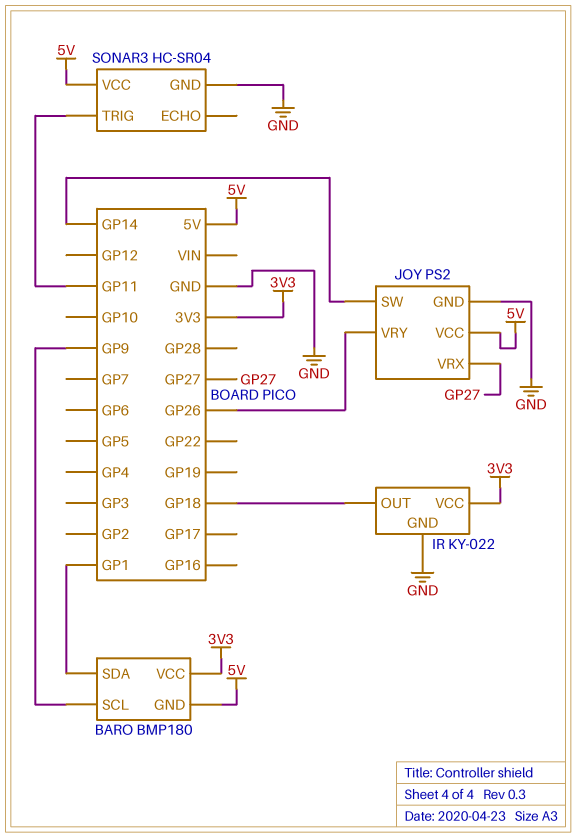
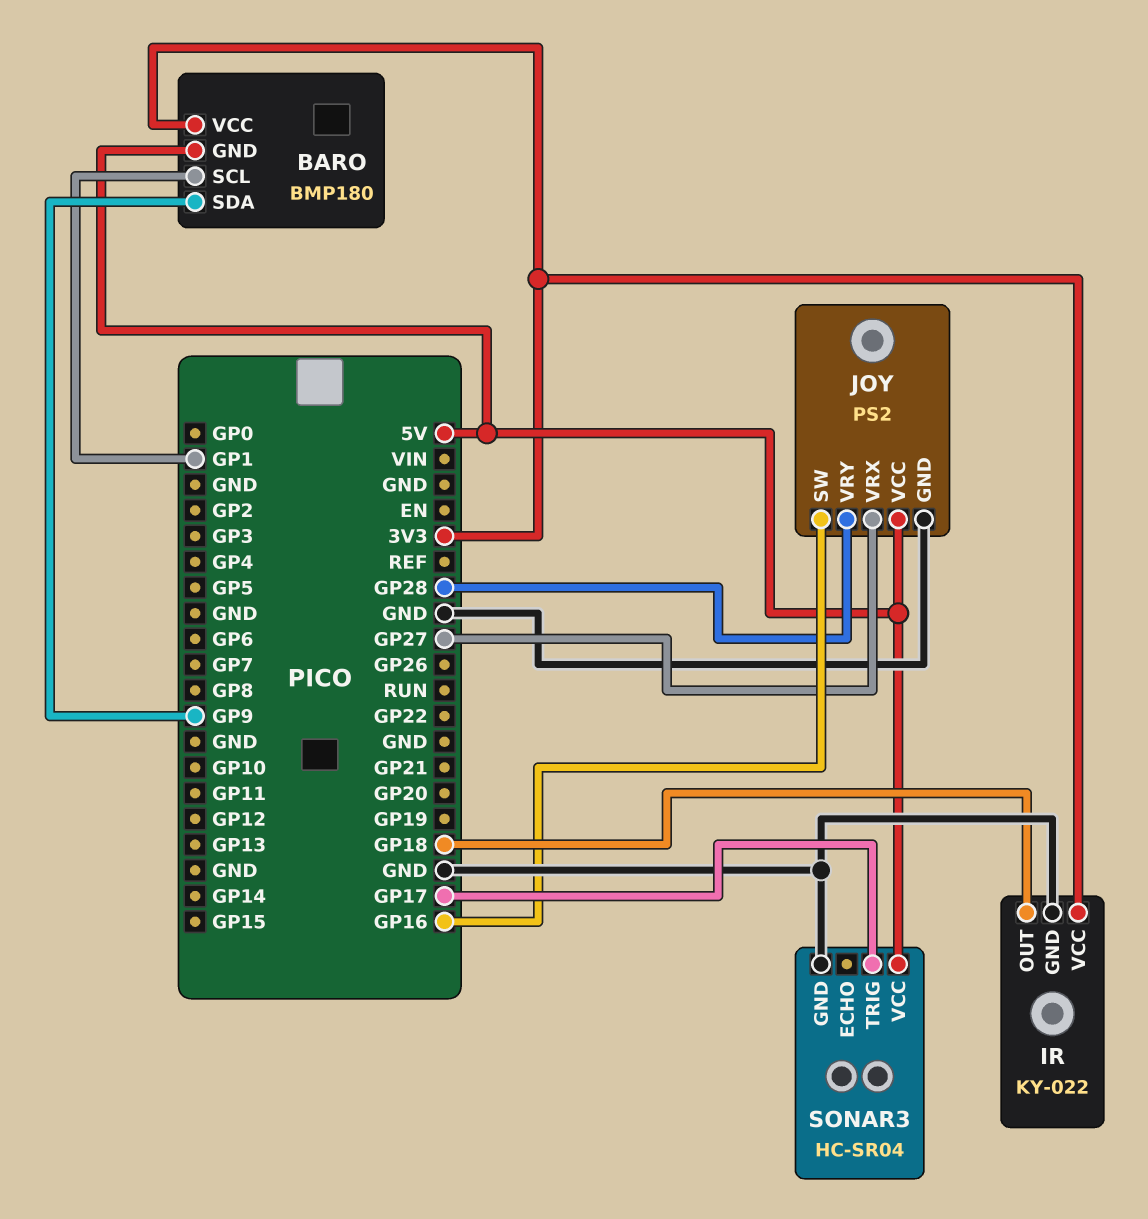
BARO pin SCL: GP9 -> GP1
BARO pin SDA: GP1 -> GP9
JOY pin SW: GP14 -> GP16
JOY pin VRY: GP26 -> GP28
SONAR3 pin TRIG: GP11 -> GP17

